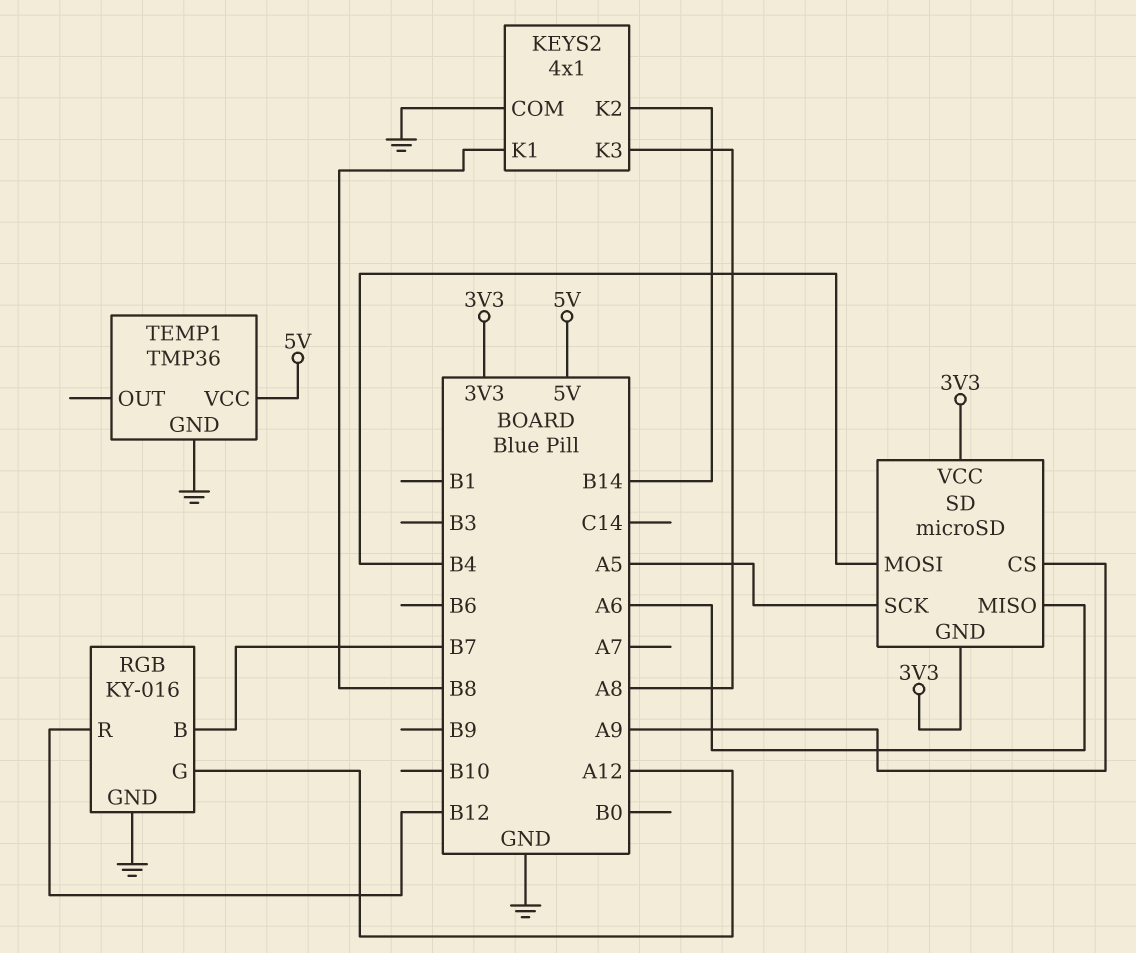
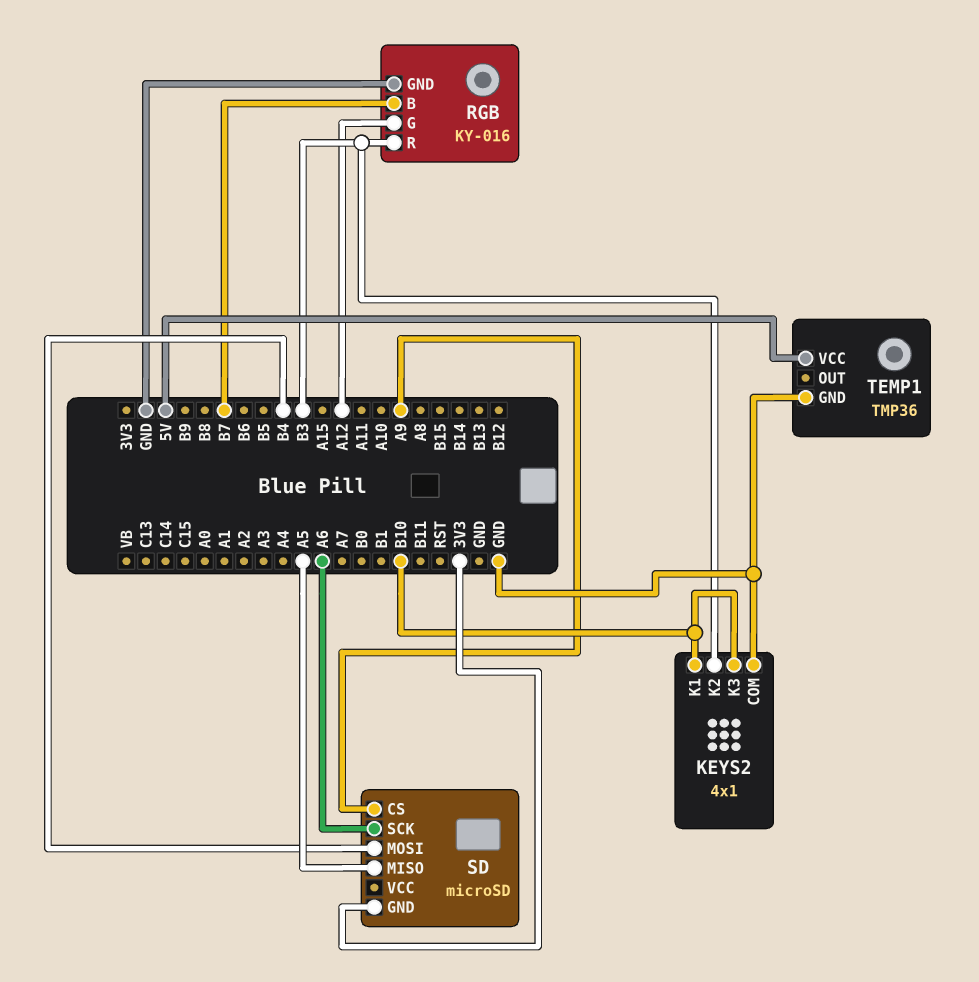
KEYS2 pin K1: B8 -> B10
KEYS2 pin K2: B14 -> B3
KEYS2 pin K3: A8 -> B10
RGB pin R: B12 -> B3
SD pin MISO: A6 -> A5
SD pin SCK: A5 -> A6
SD pin VCC: 3V3 -> none

